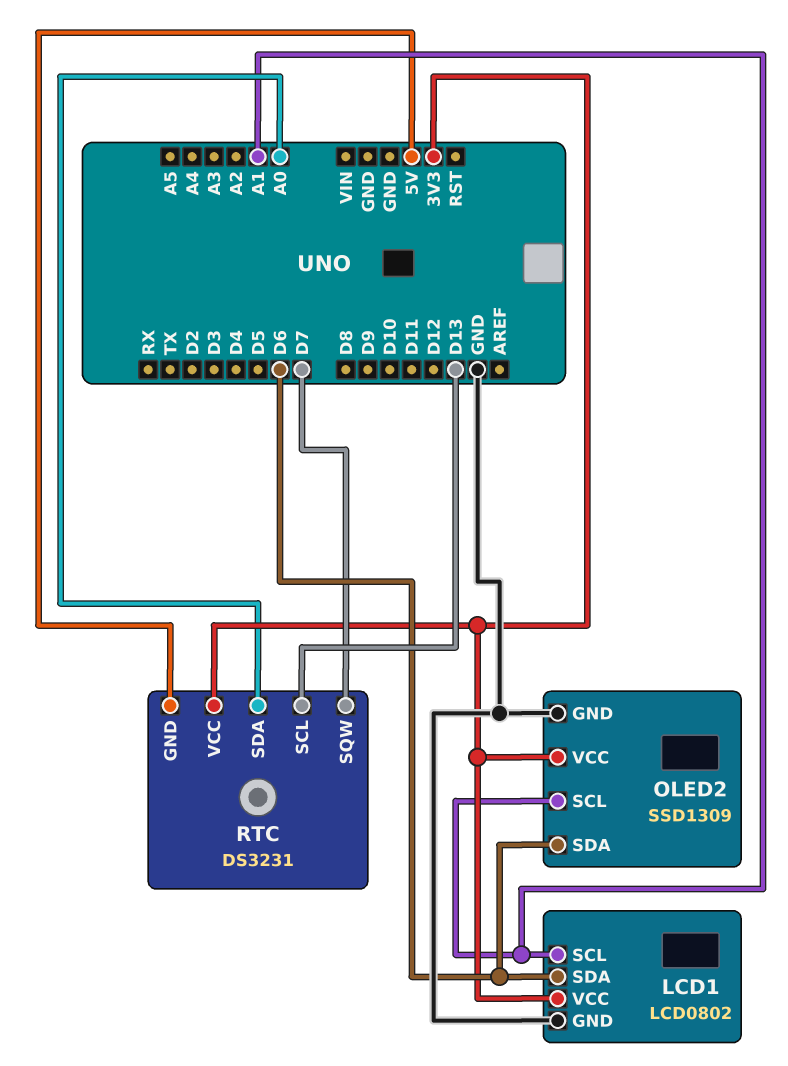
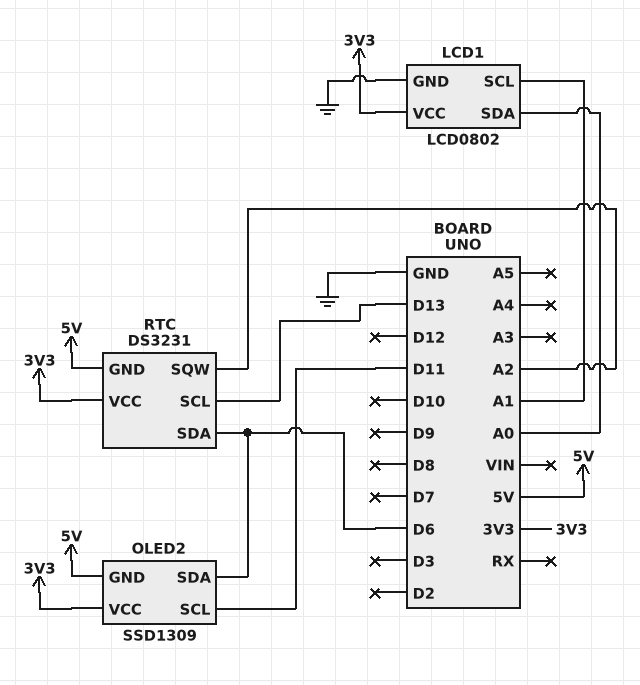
LCD1 pin SDA: D6 -> A0
OLED2 pin GND: GND -> 5V
OLED2 pin SCL: A1 -> D11
RTC pin SDA: A0 -> D6
RTC pin SQW: D7 -> A2

